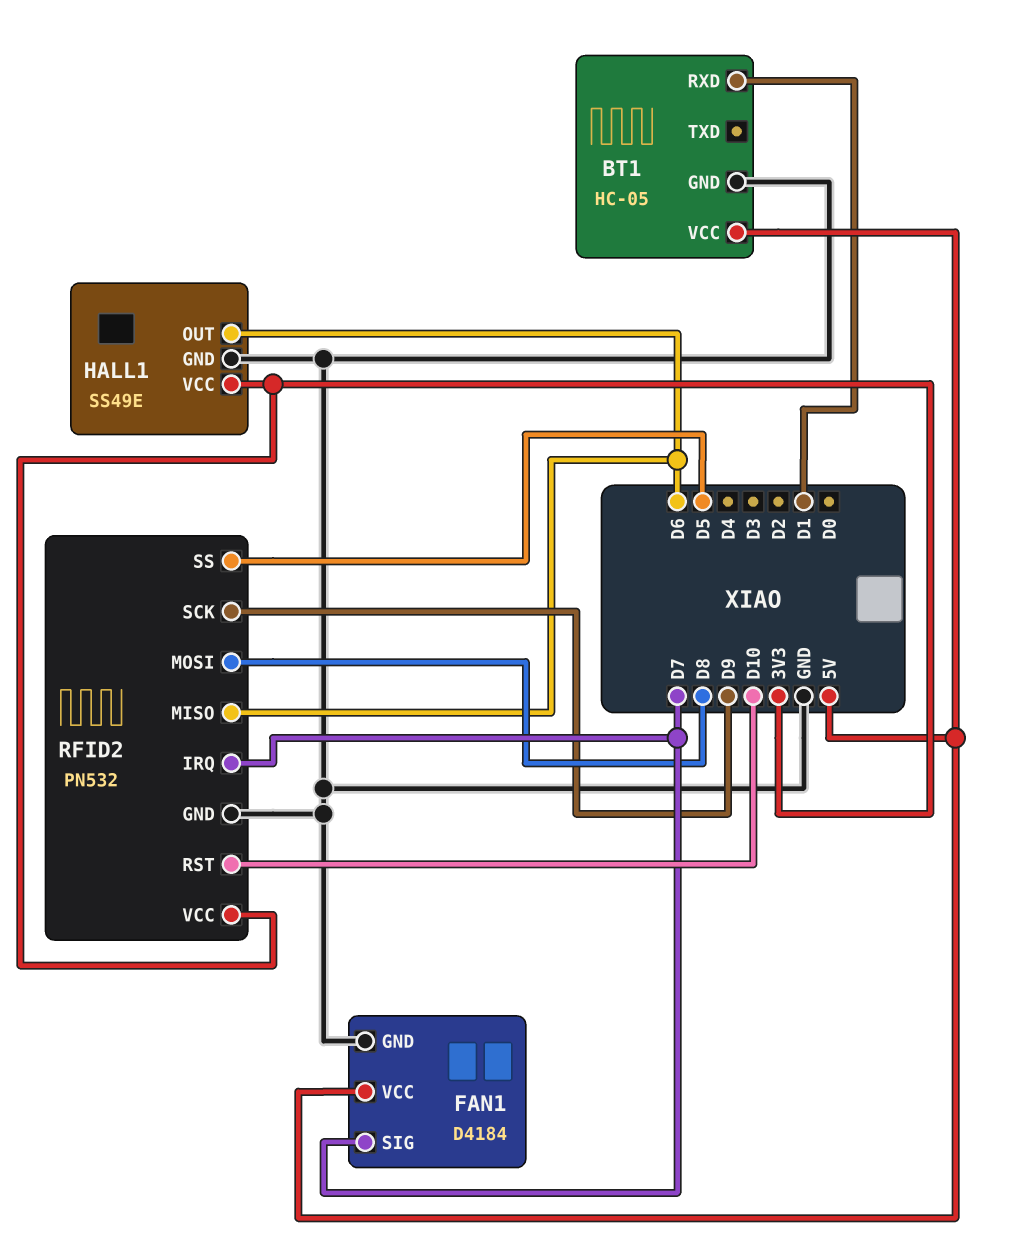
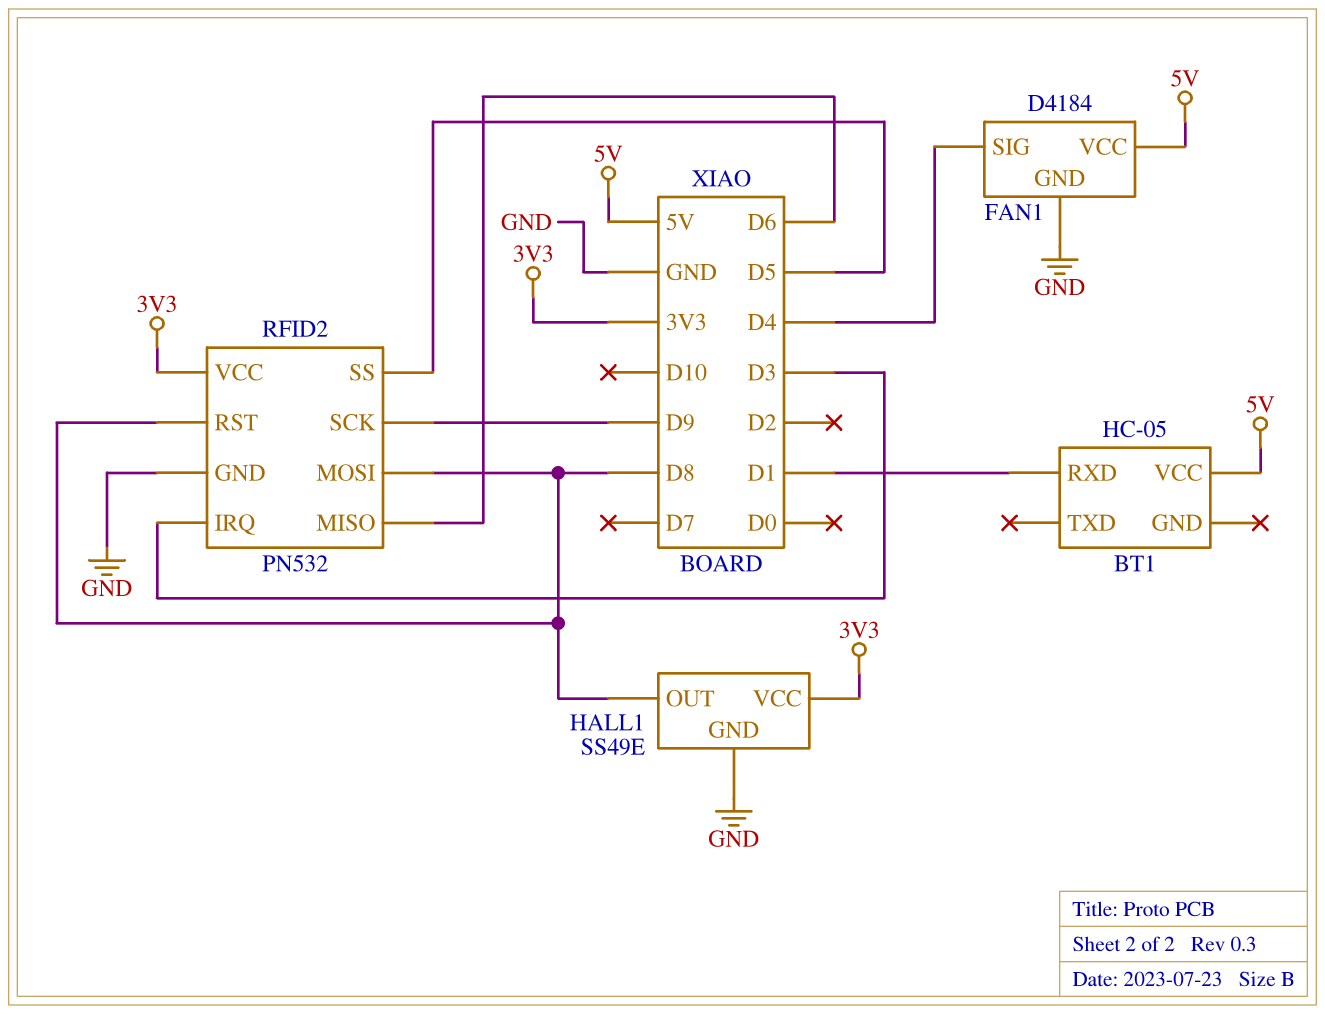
BT1 pin GND: GND -> none
FAN1 pin SIG: D7 -> D4
HALL1 pin OUT: D6 -> D8
RFID2 pin IRQ: D7 -> D3
RFID2 pin RST: D10 -> D8

